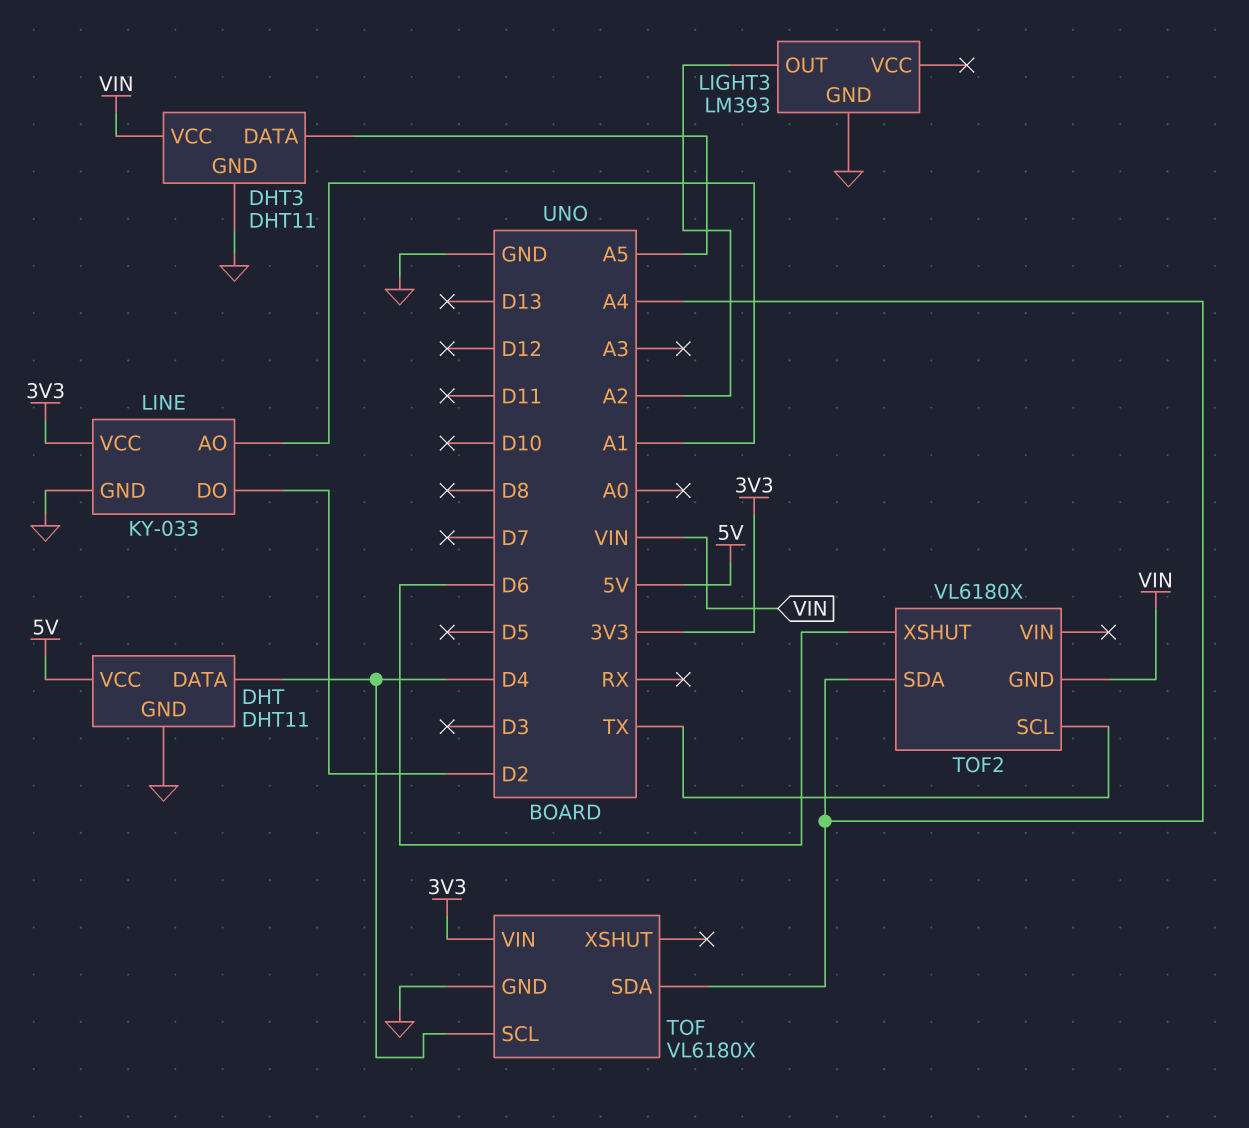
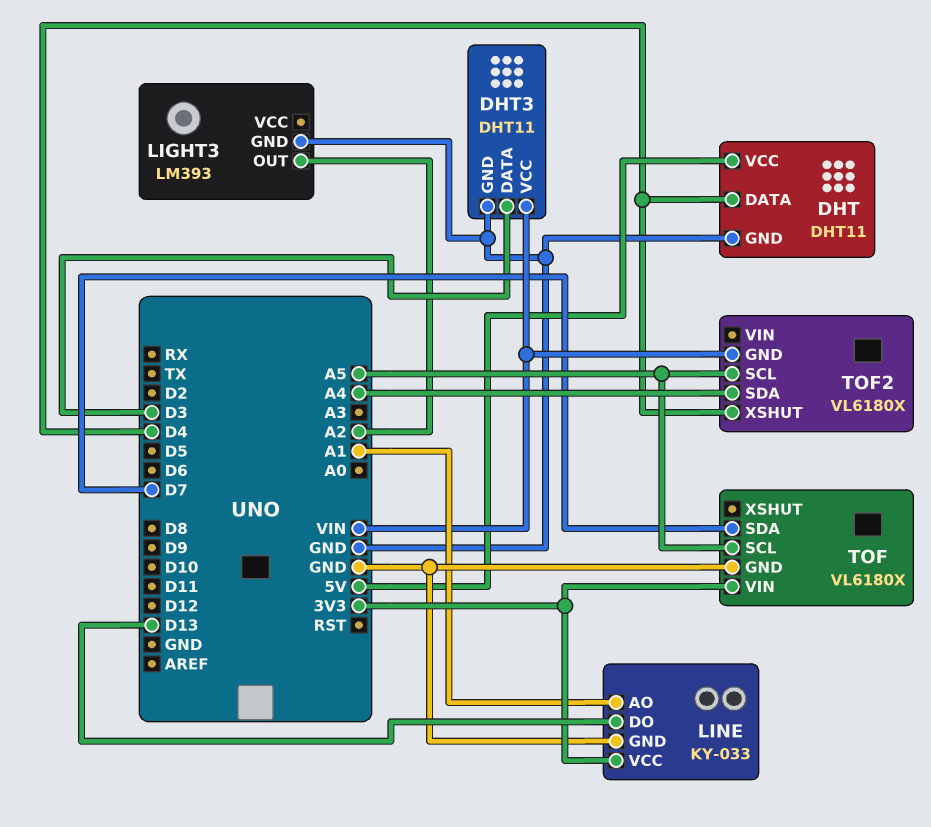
DHT3 pin DATA: A5 -> D3
LINE pin DO: D2 -> D13
TOF pin SCL: D4 -> A5
TOF pin SDA: A4 -> D7
TOF2 pin SCL: TX -> A5
TOF2 pin XSHUT: D6 -> D4

